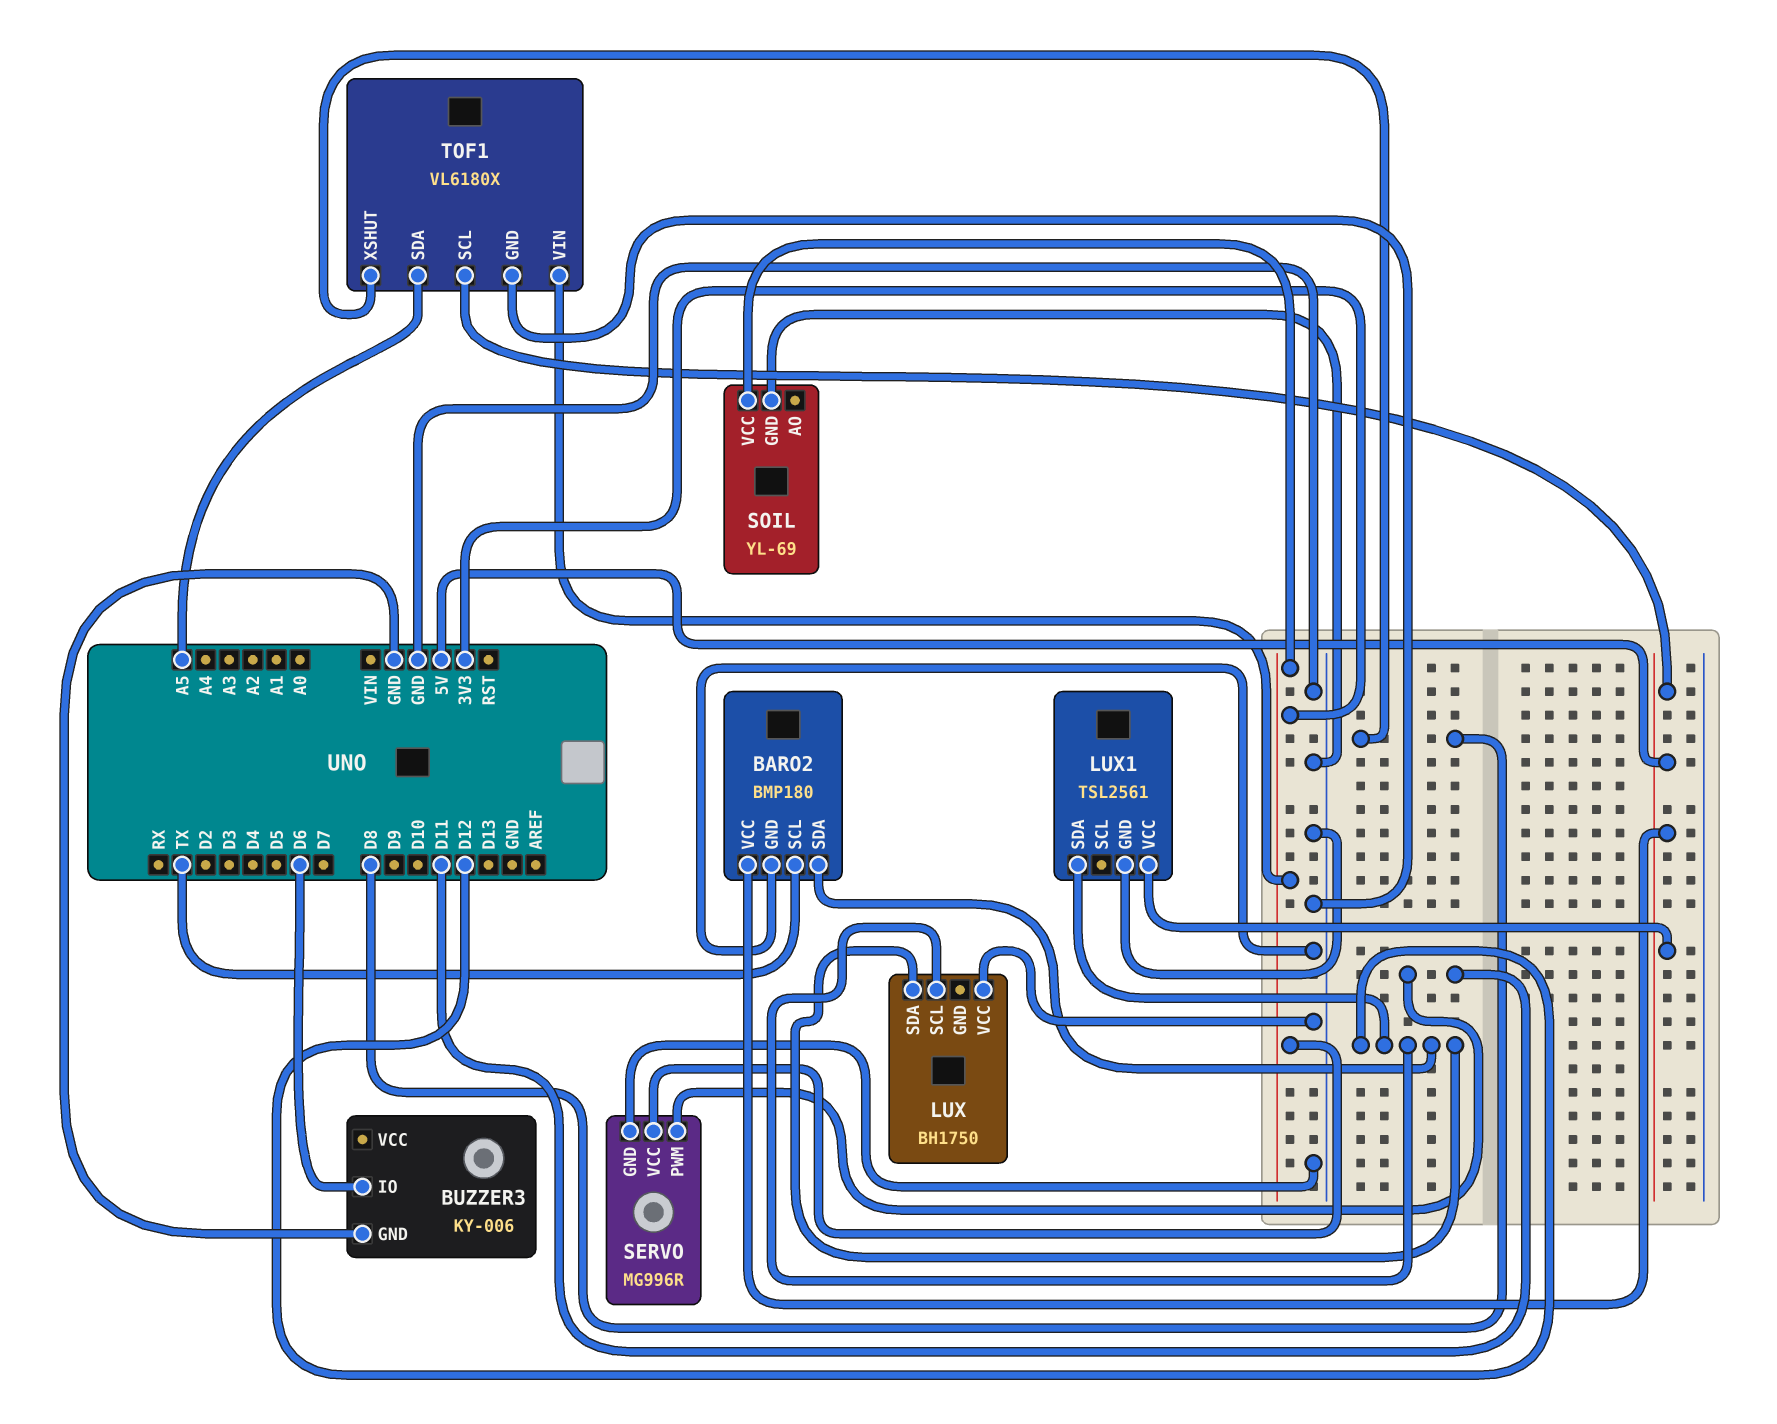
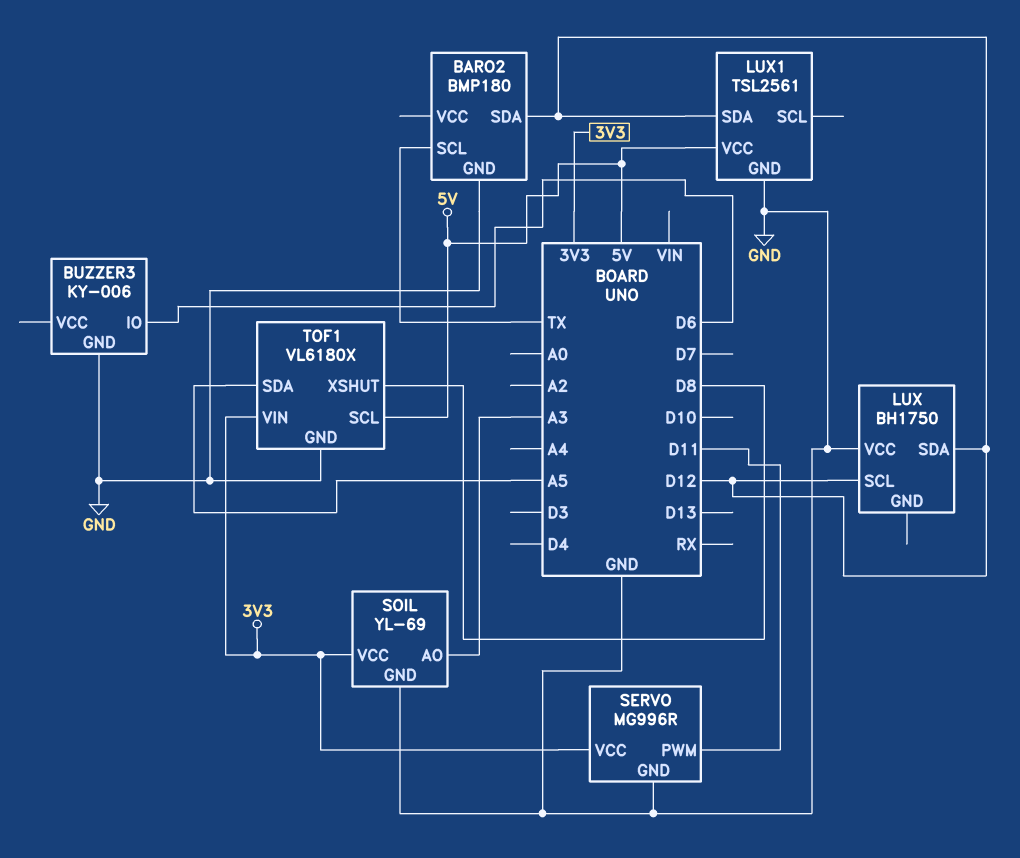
BARO2 pin VCC: 5V -> none
SOIL pin AO: none -> A3

